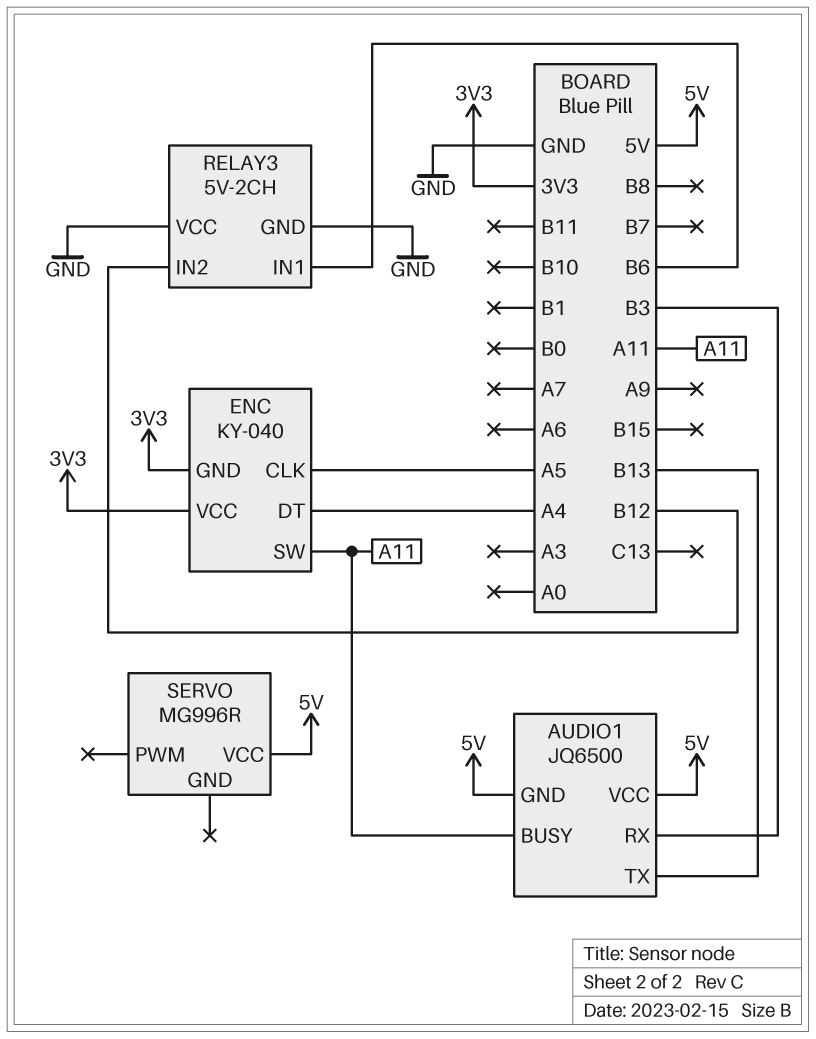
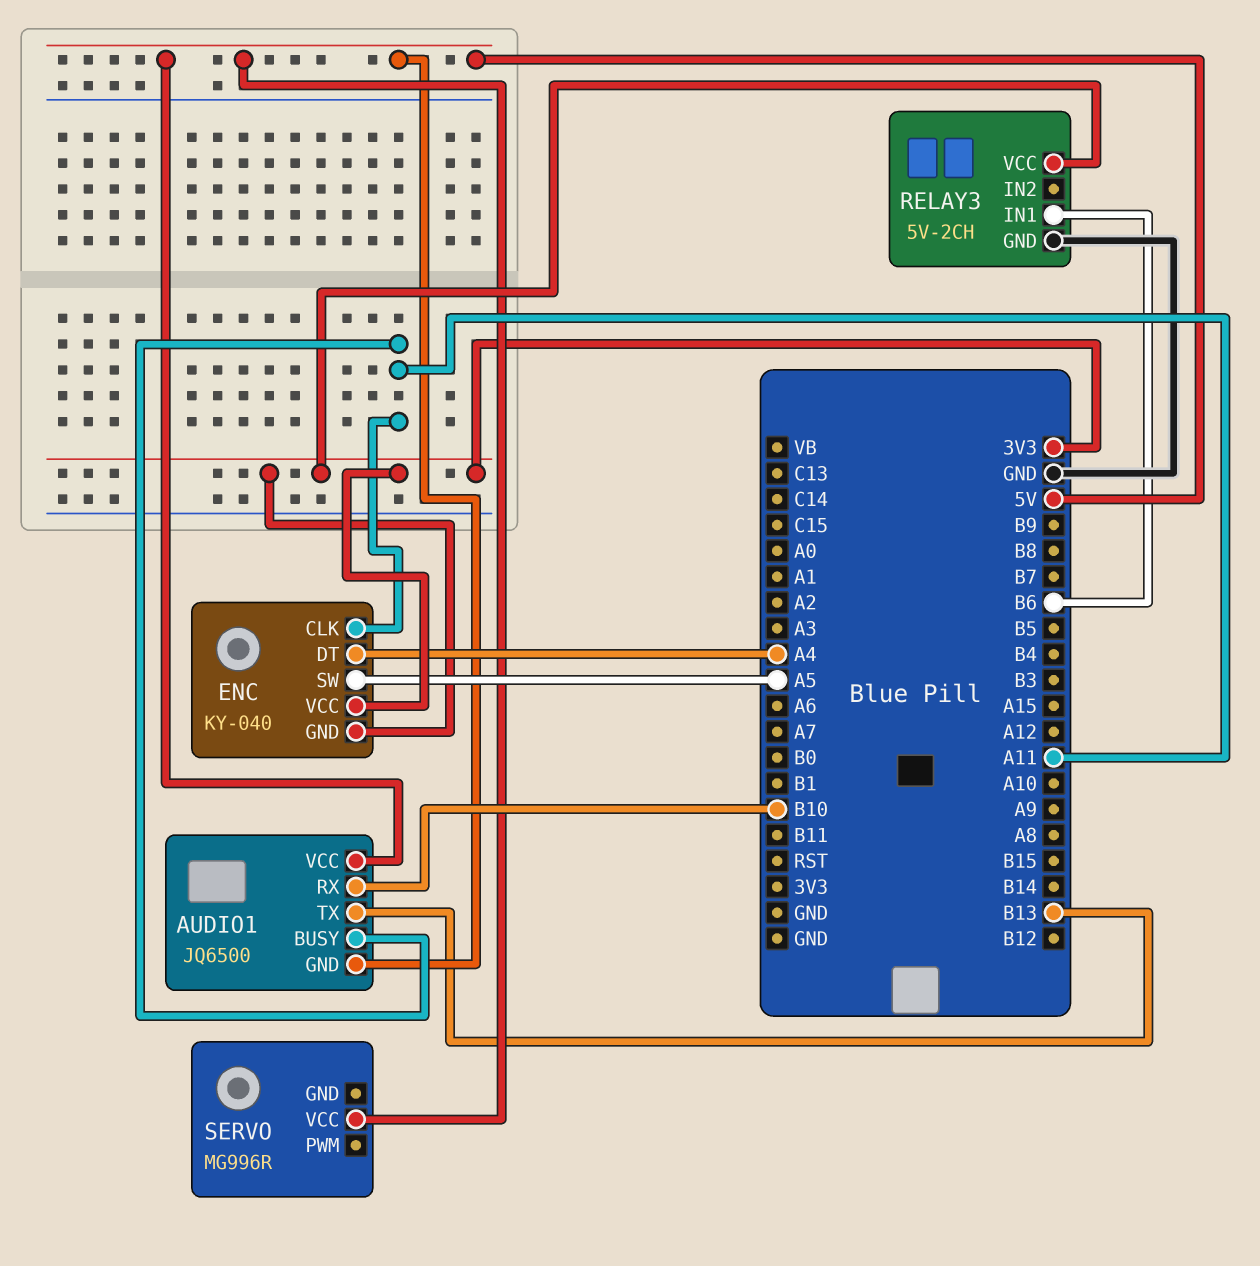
AUDIO1 pin RX: B3 -> B10
ENC pin CLK: A5 -> A11
ENC pin SW: A11 -> A5
RELAY3 pin IN2: B12 -> none
RELAY3 pin VCC: GND -> 3V3

